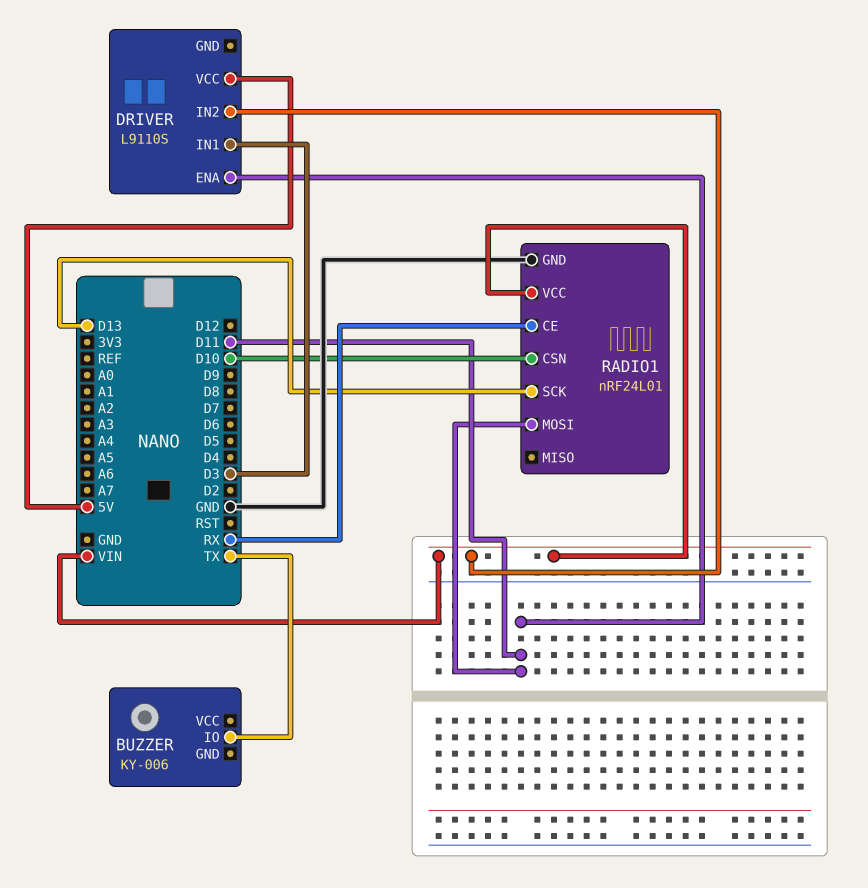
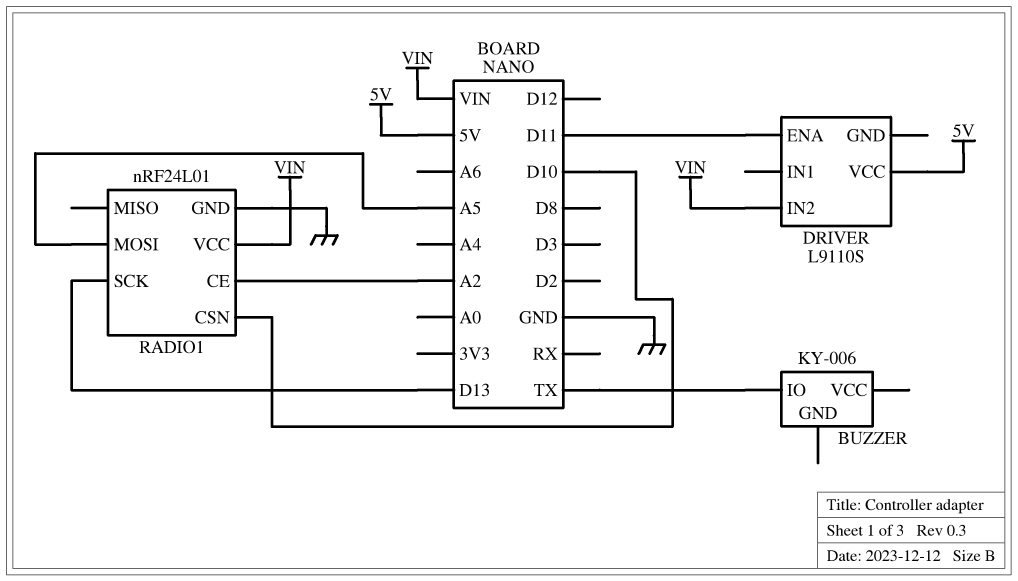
DRIVER pin IN1: D3 -> none
RADIO1 pin CE: RX -> A2
RADIO1 pin MOSI: D11 -> A5

